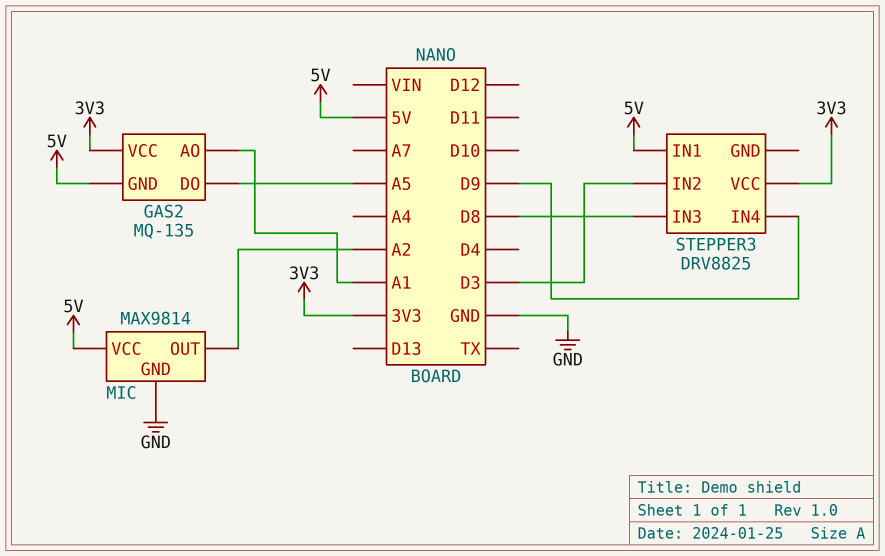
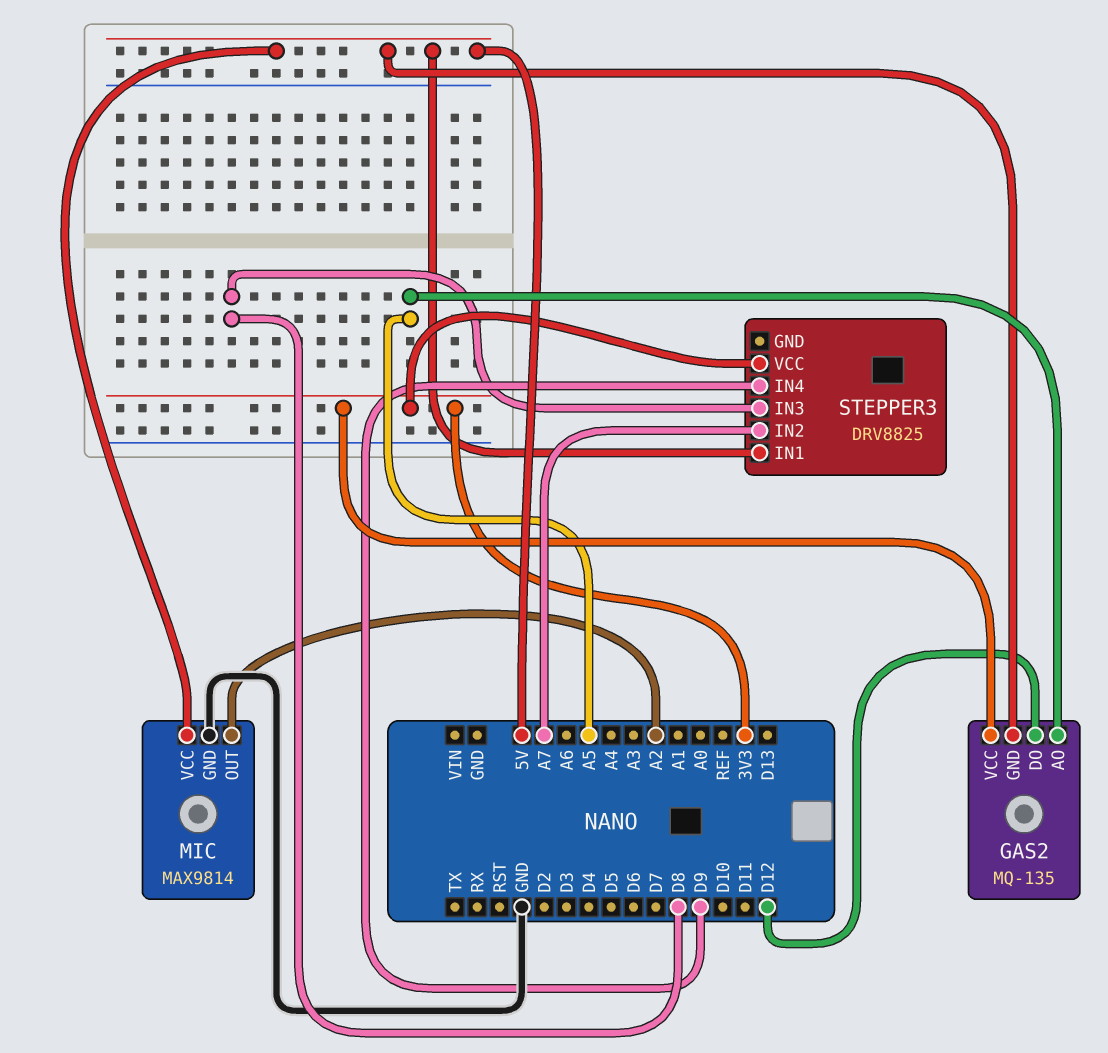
GAS2 pin AO: A1 -> A5
GAS2 pin DO: A5 -> D12
STEPPER3 pin IN2: D3 -> A7

